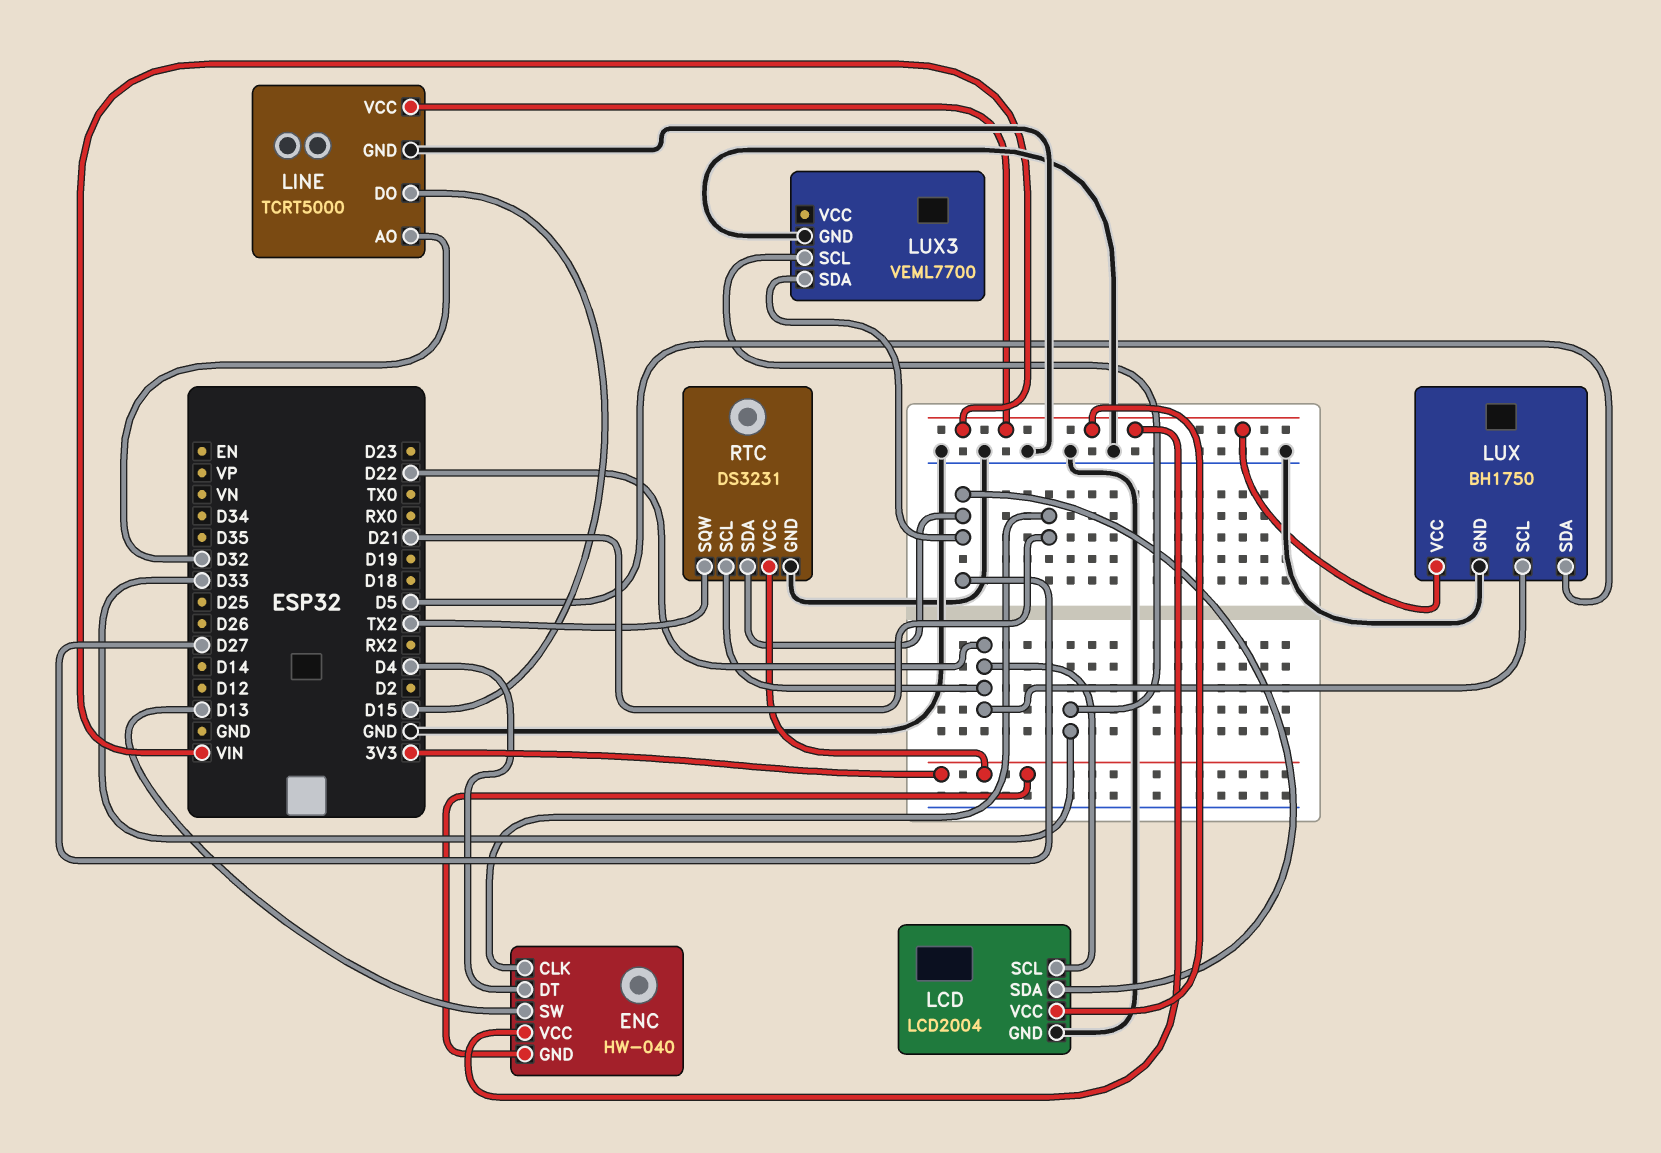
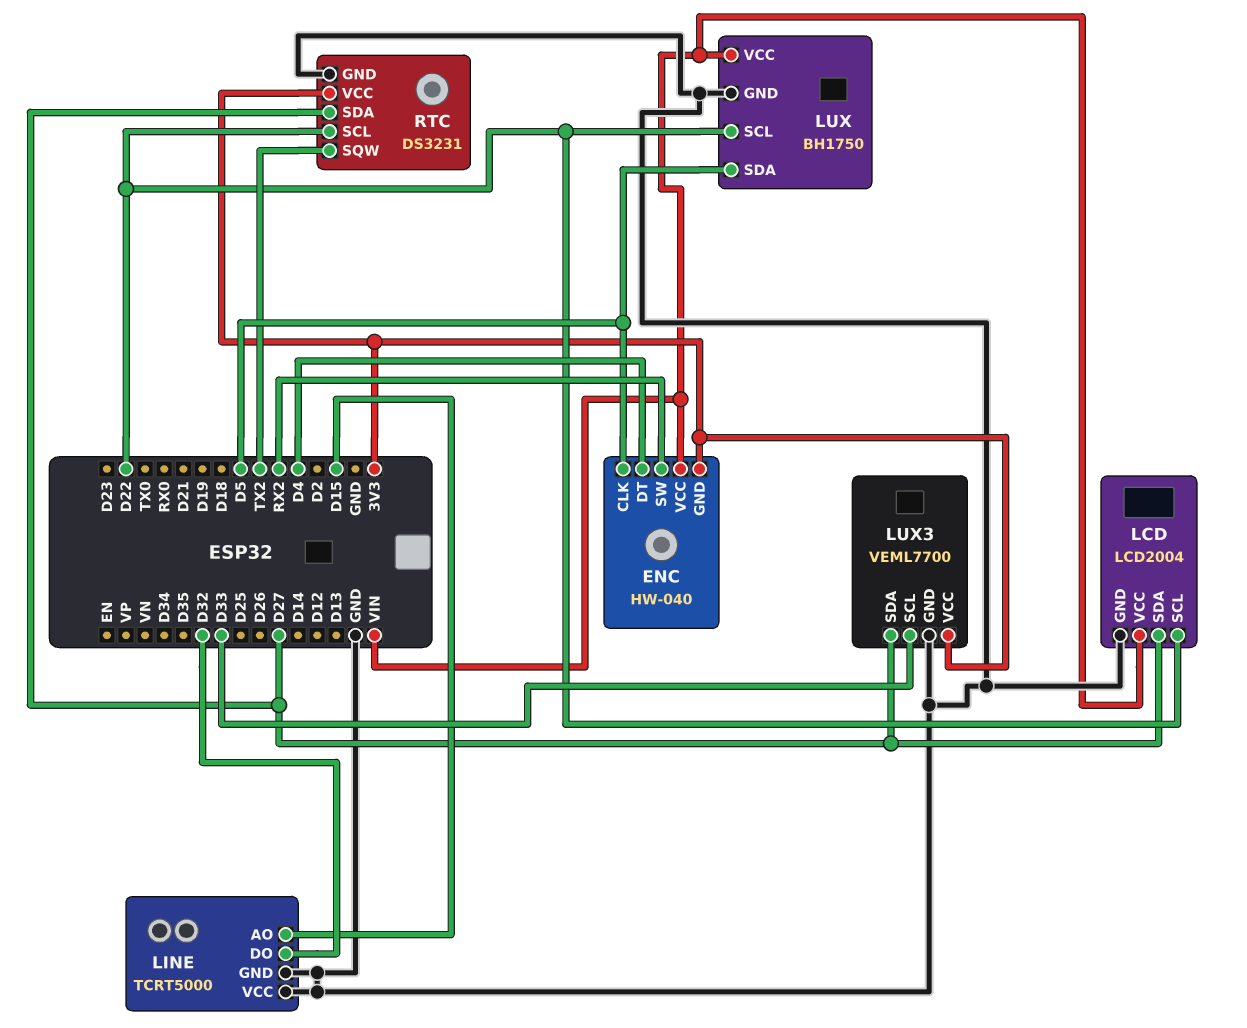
ENC pin CLK: D21 -> D5
ENC pin SW: D13 -> RX2
LINE pin AO: D32 -> D15
LINE pin DO: D15 -> D32
LINE pin VCC: VIN -> GND
LUX3 pin VCC: none -> 3V3

